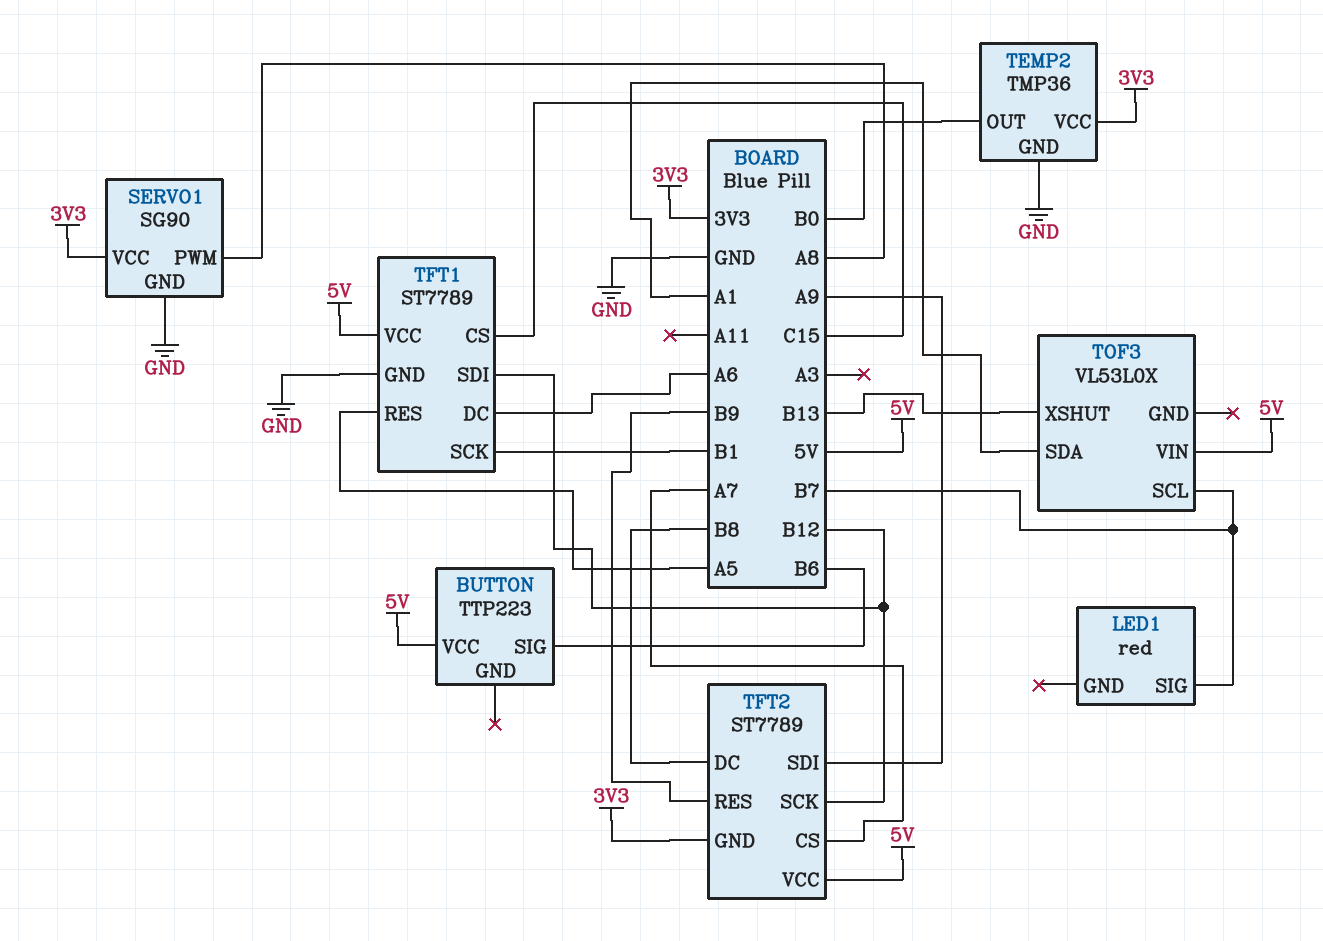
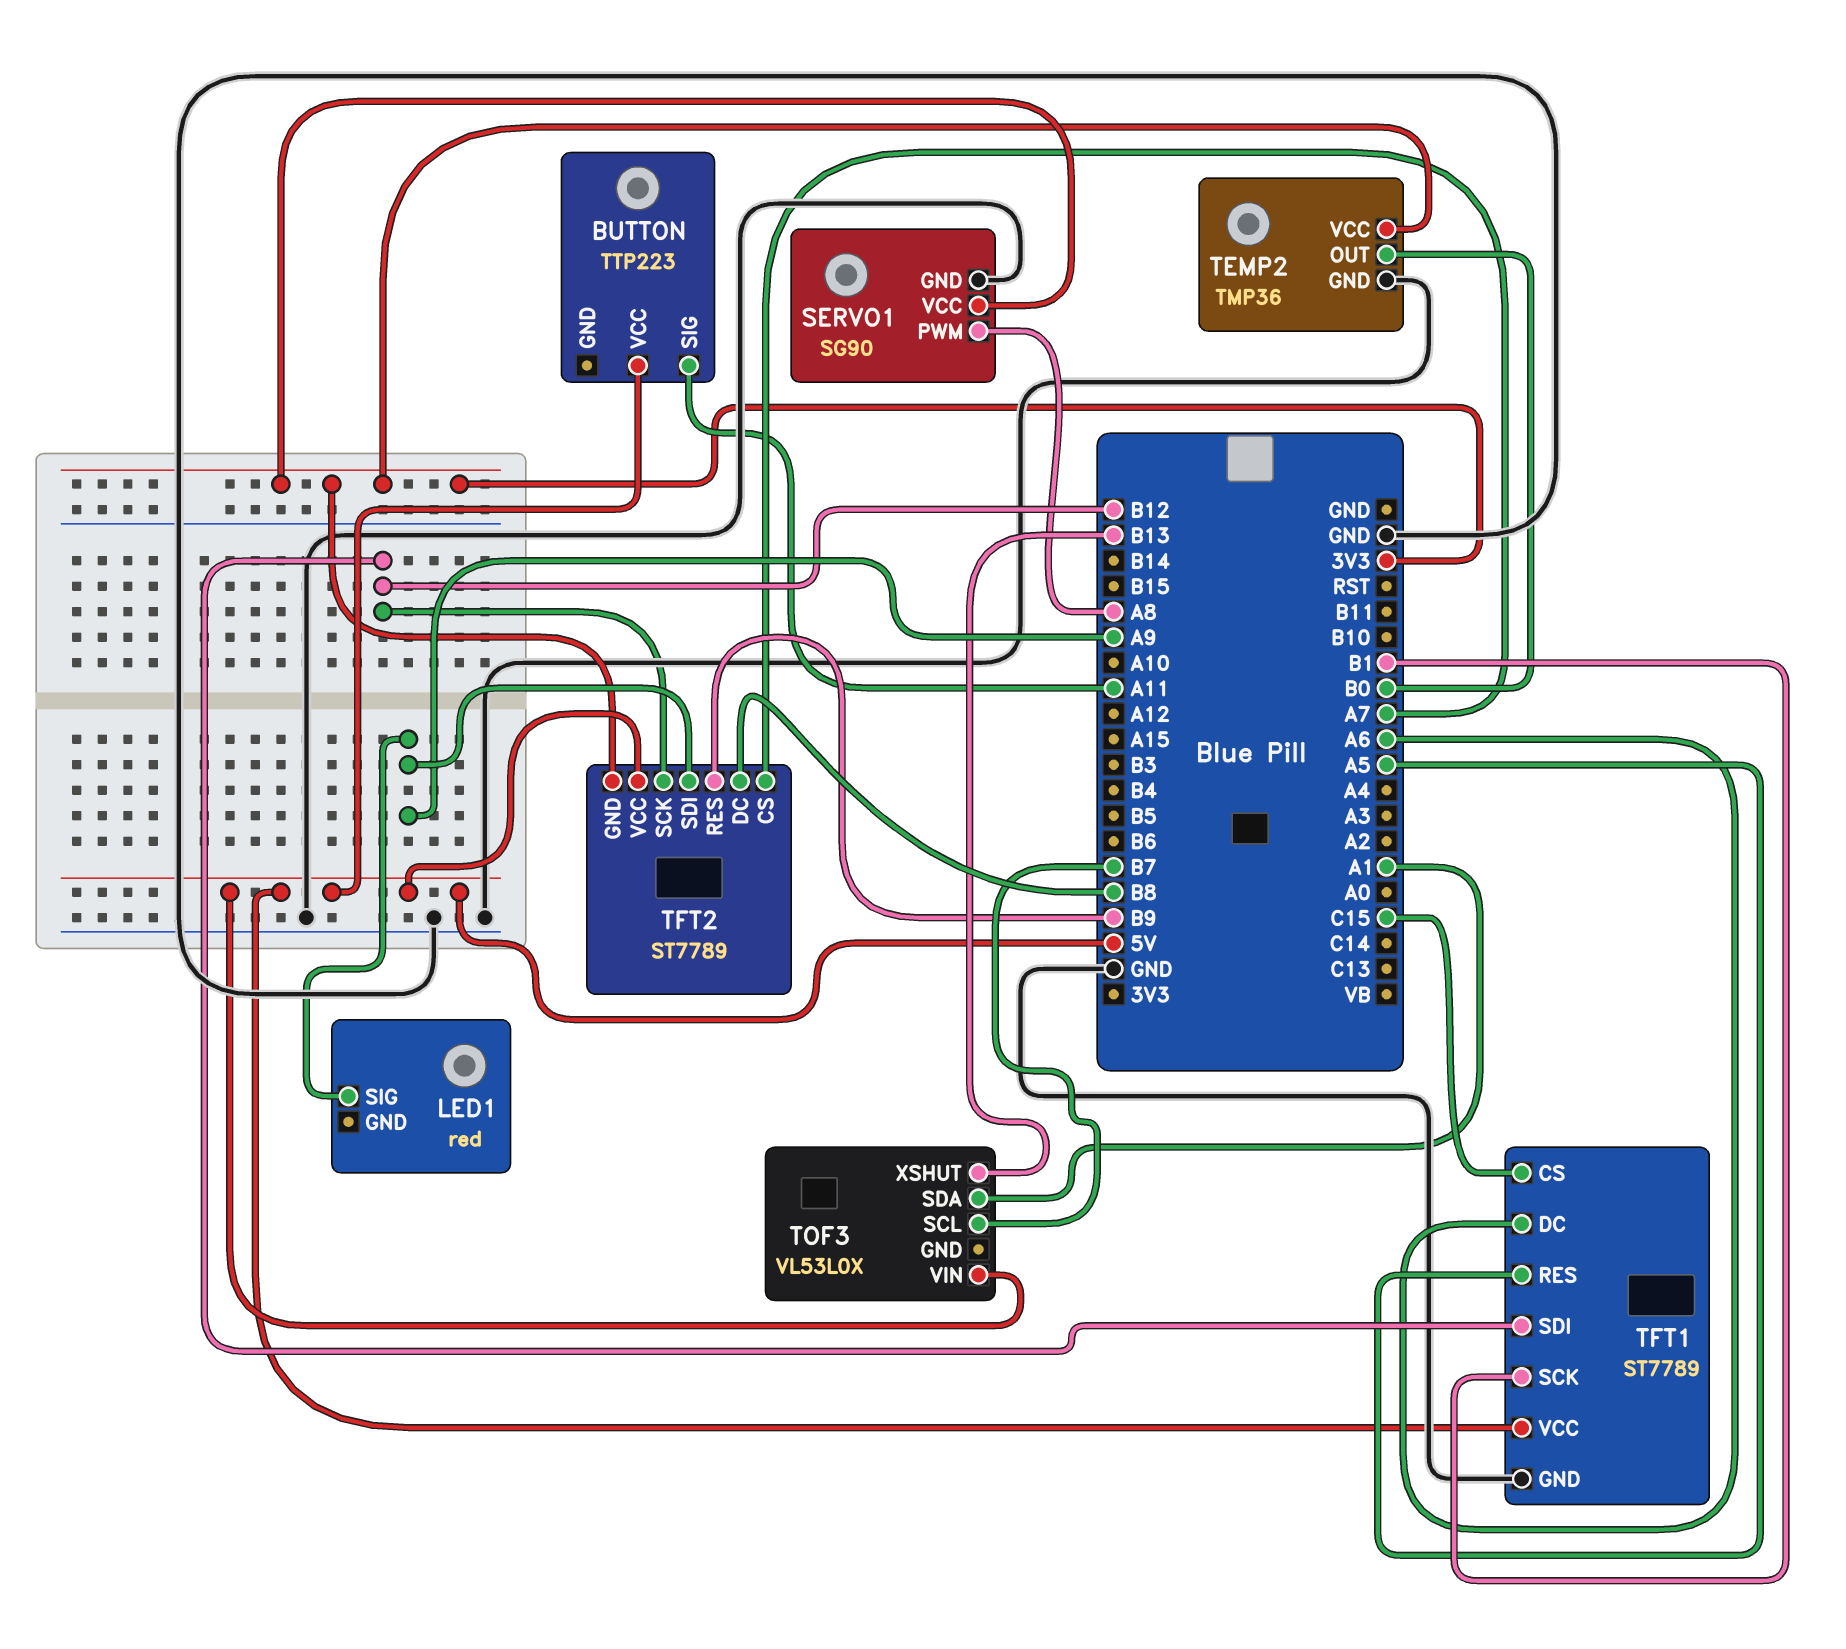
BUTTON pin SIG: B6 -> A11
LED1 pin SIG: B7 -> A9

